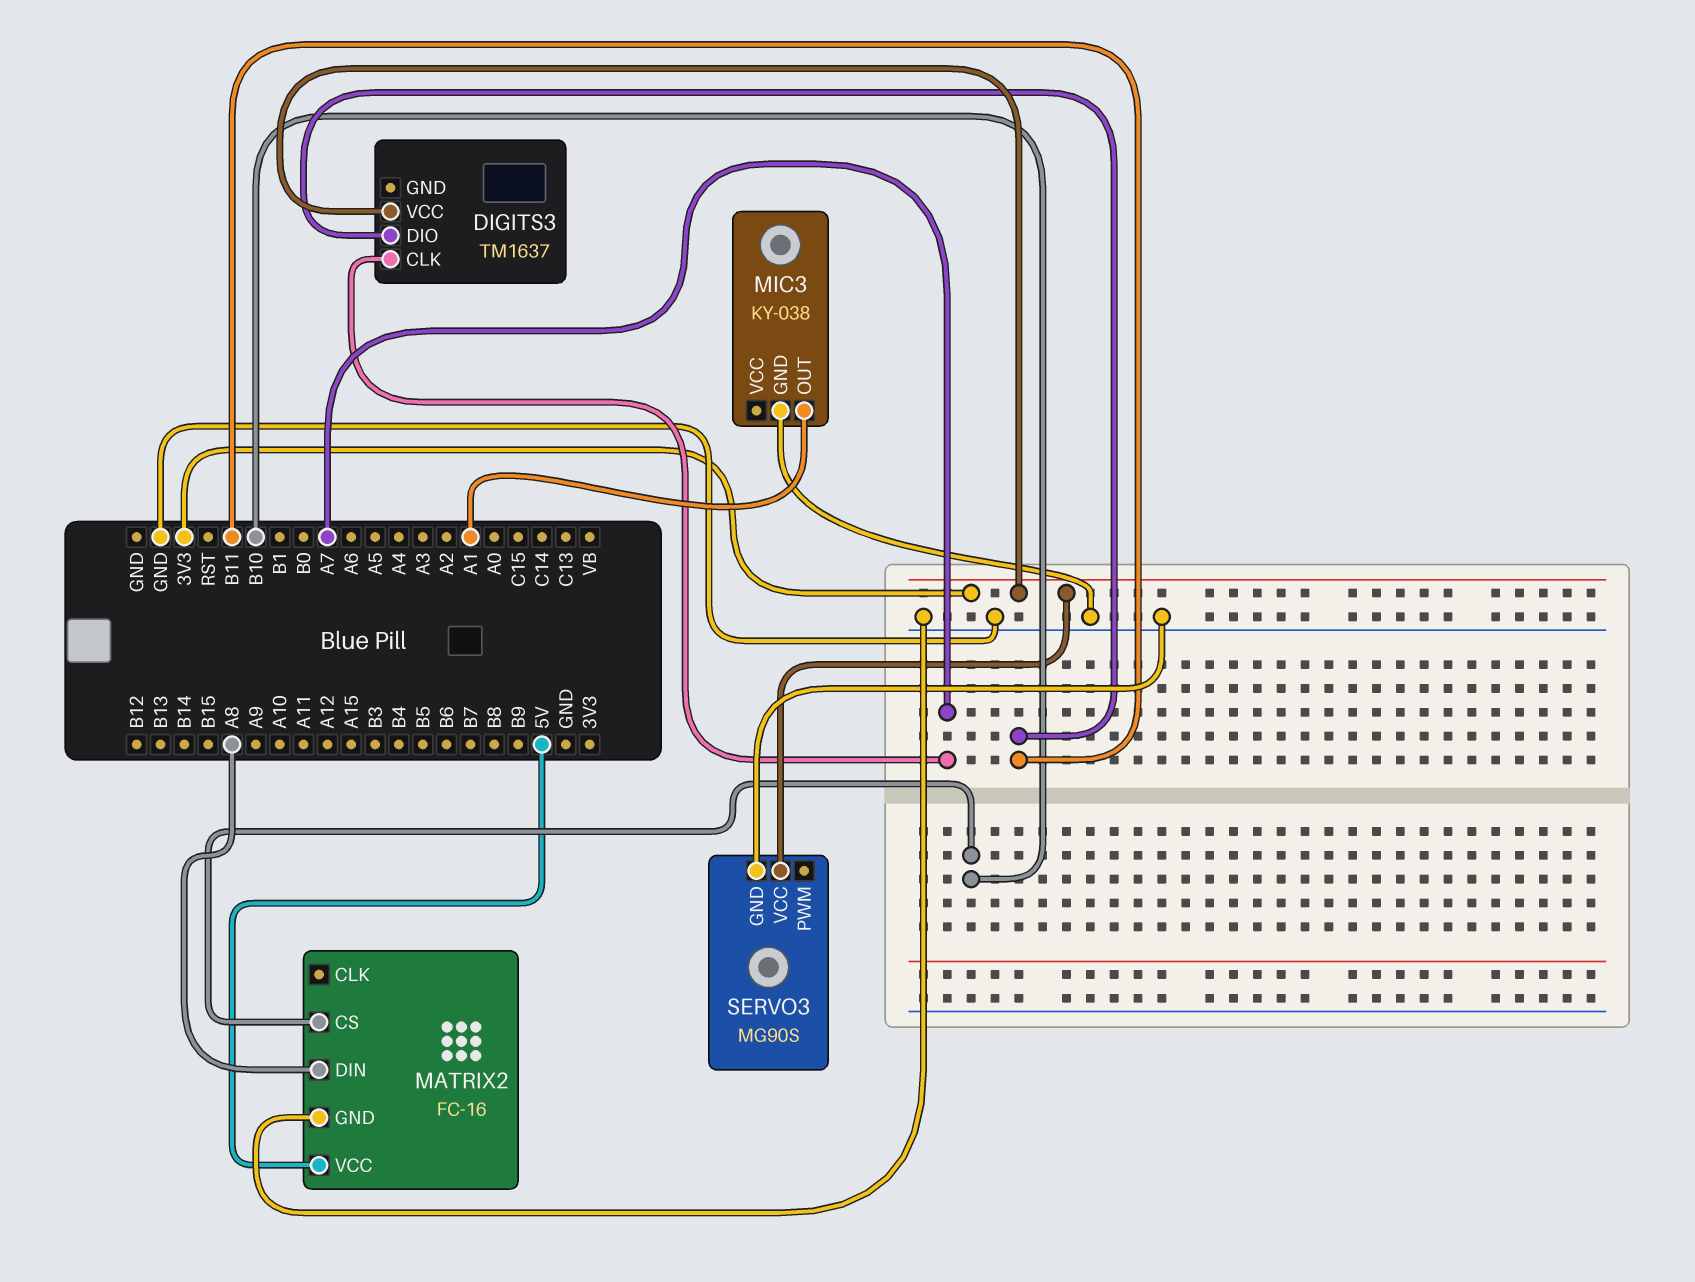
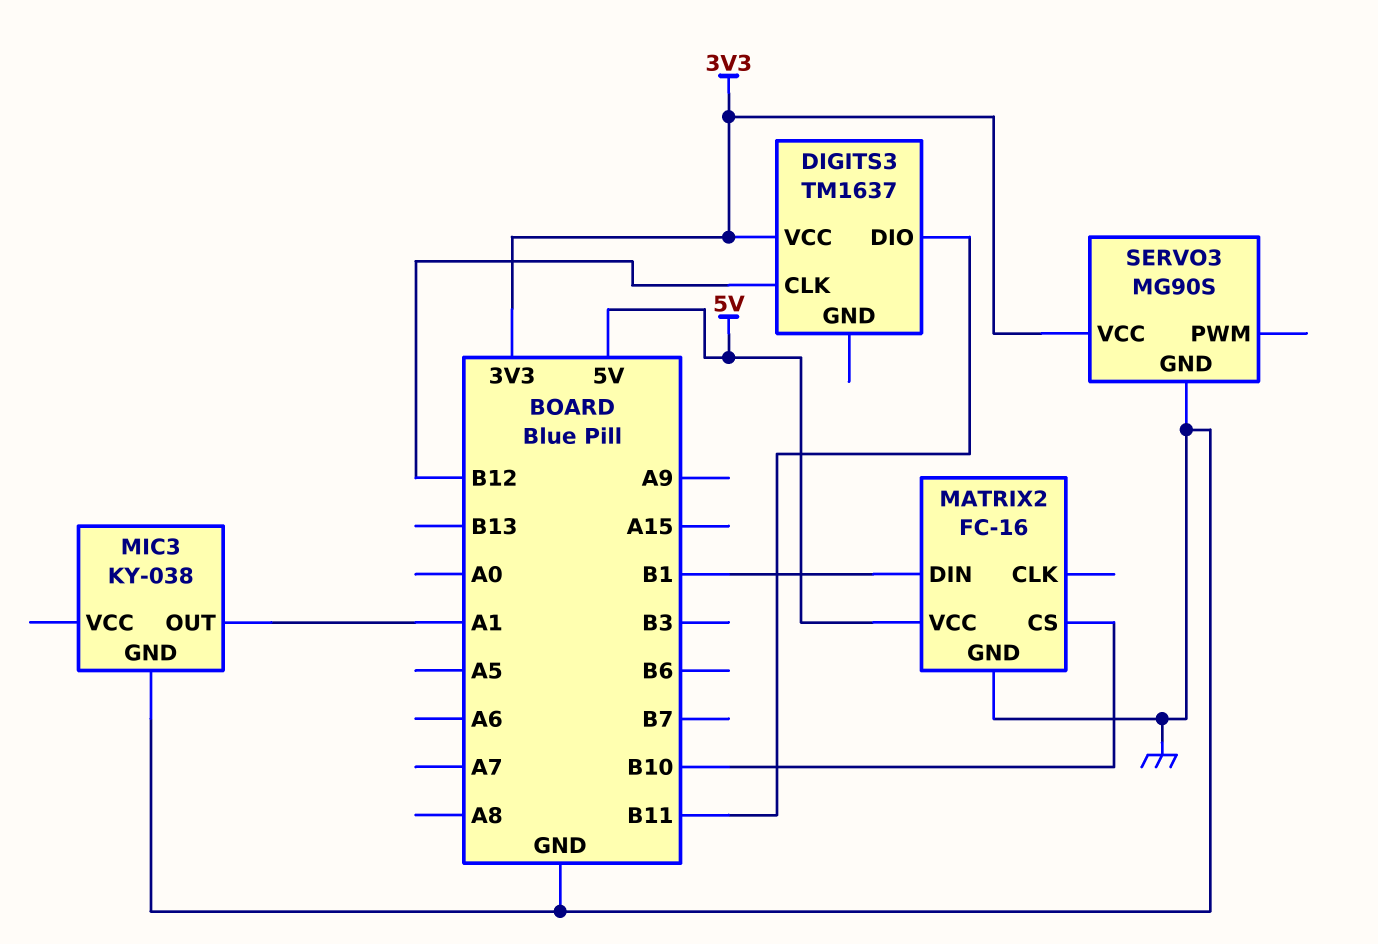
DIGITS3 pin CLK: A7 -> B12
MATRIX2 pin DIN: A8 -> B1

